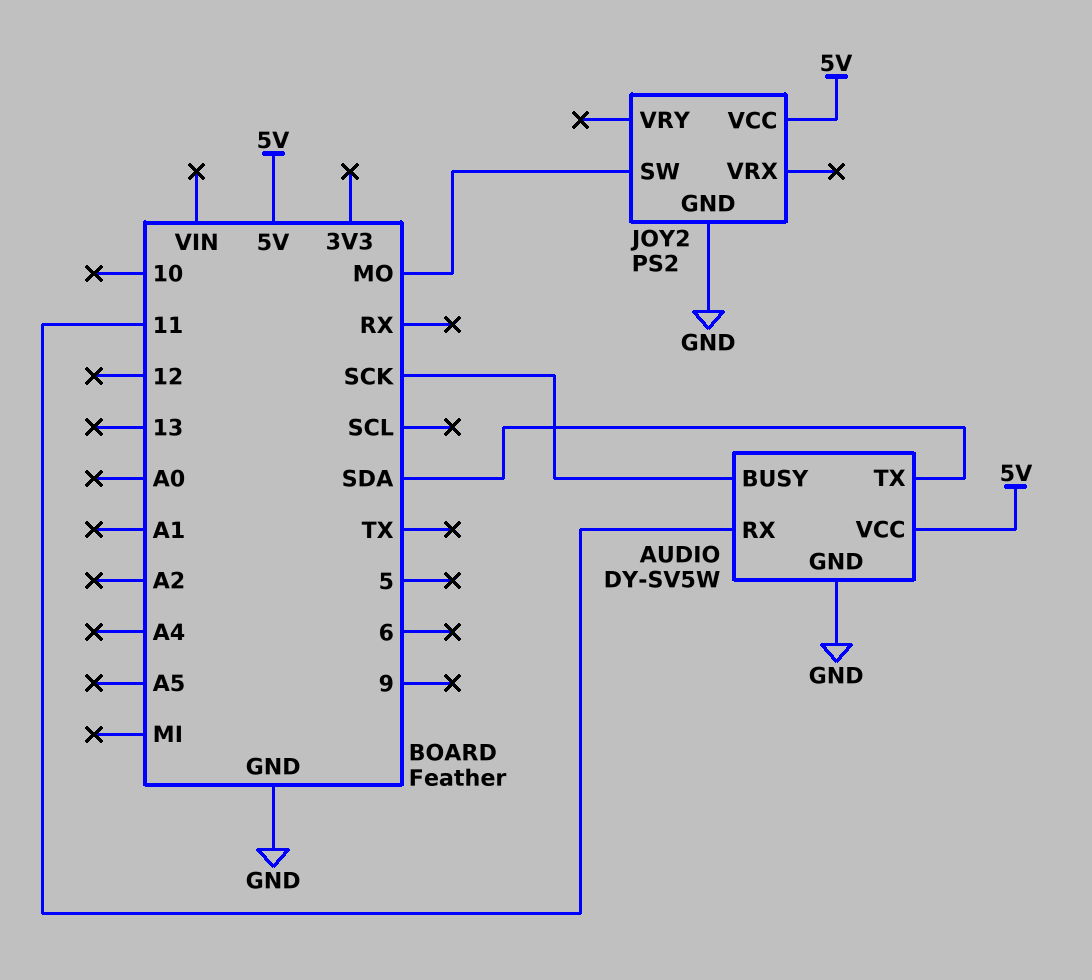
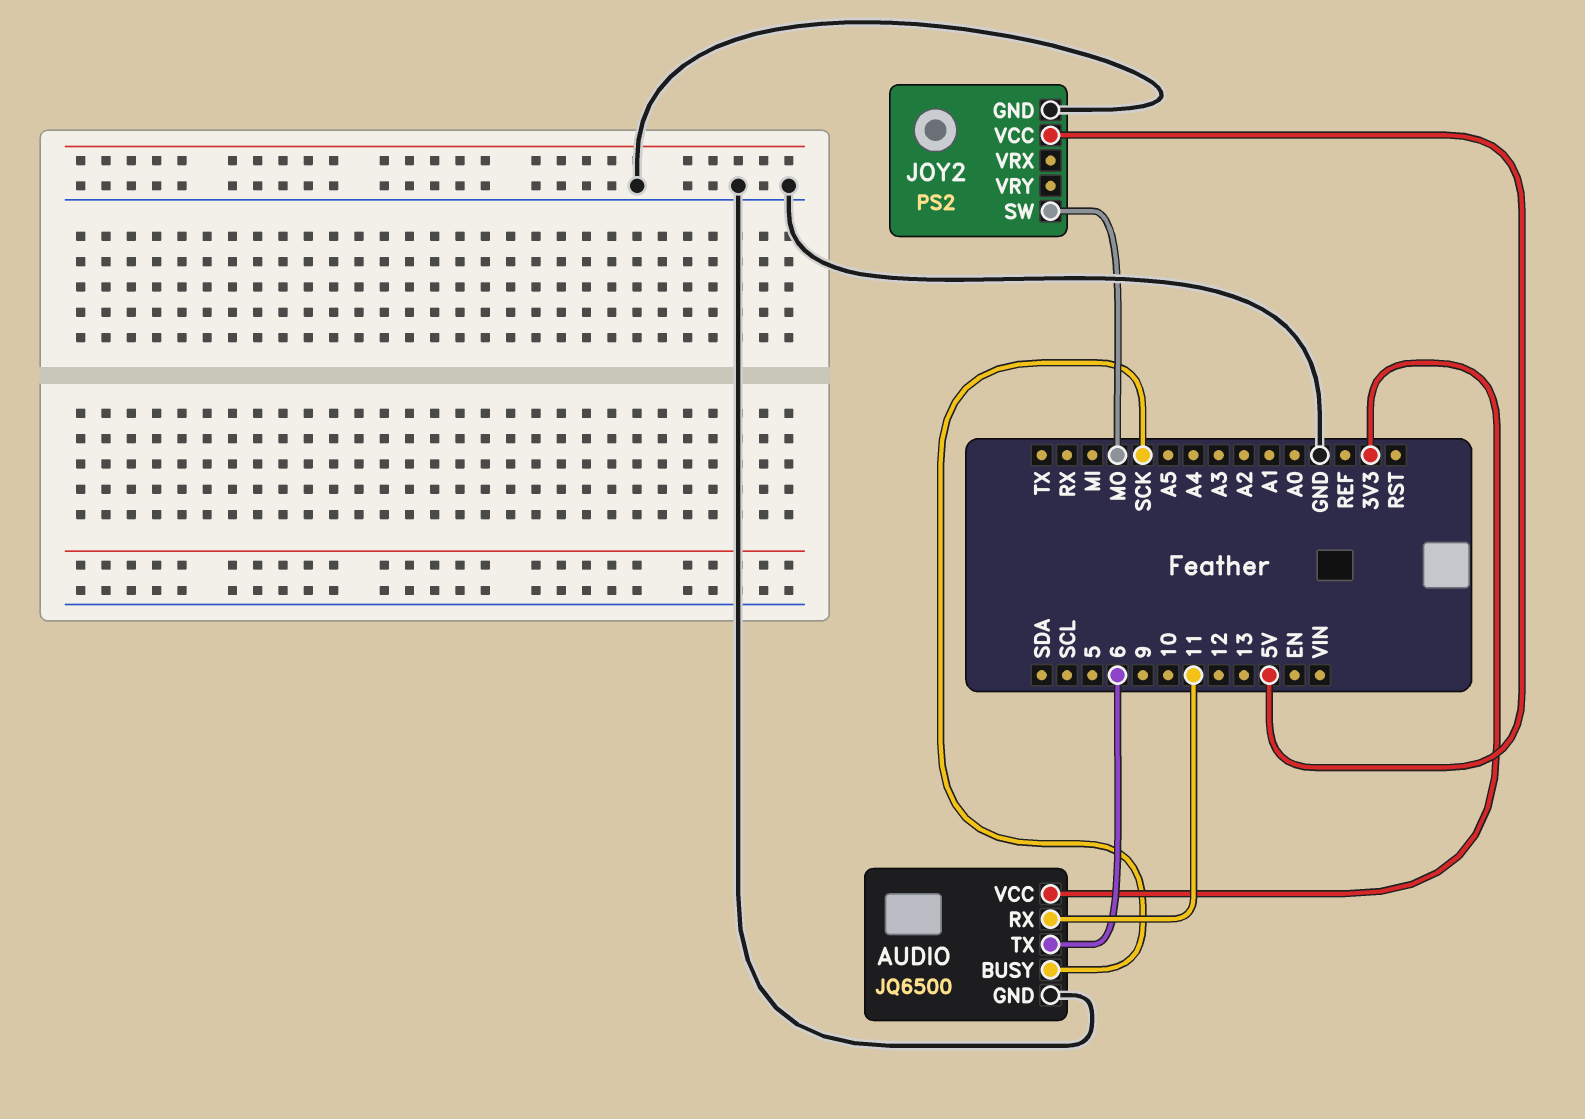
AUDIO: DY-SV5W -> JQ6500
AUDIO pin TX: SDA -> 6
AUDIO pin VCC: 5V -> 3V3

